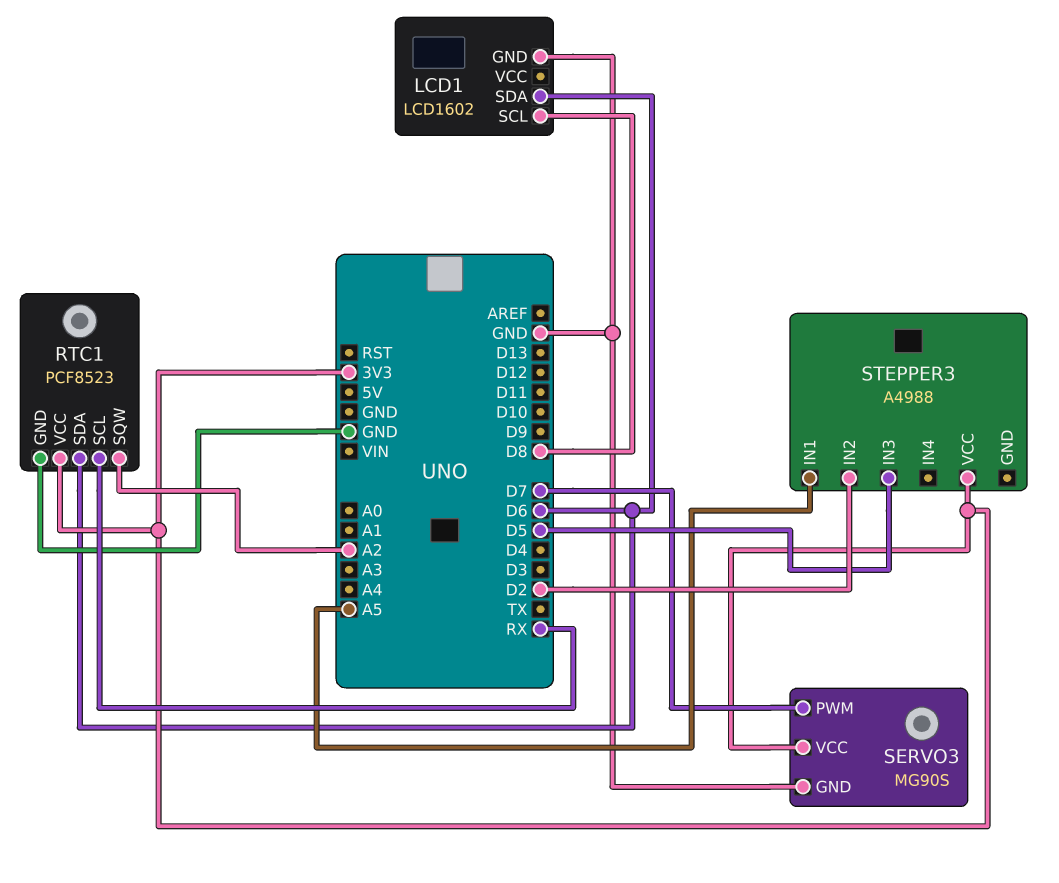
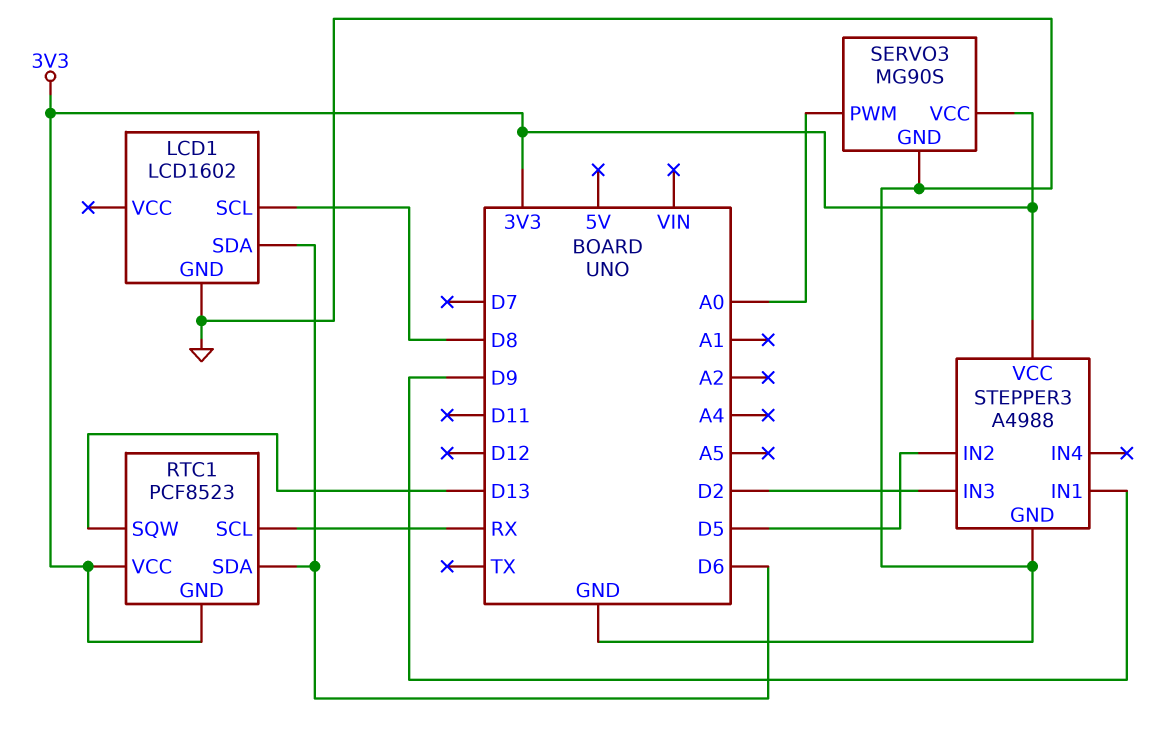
RTC1 pin GND: GND -> 3V3
RTC1 pin SQW: A2 -> D13
SERVO3 pin PWM: D7 -> A0
STEPPER3 pin GND: none -> GND
STEPPER3 pin IN1: A5 -> D9
STEPPER3 pin IN2: D2 -> D5
STEPPER3 pin IN3: D5 -> D2

